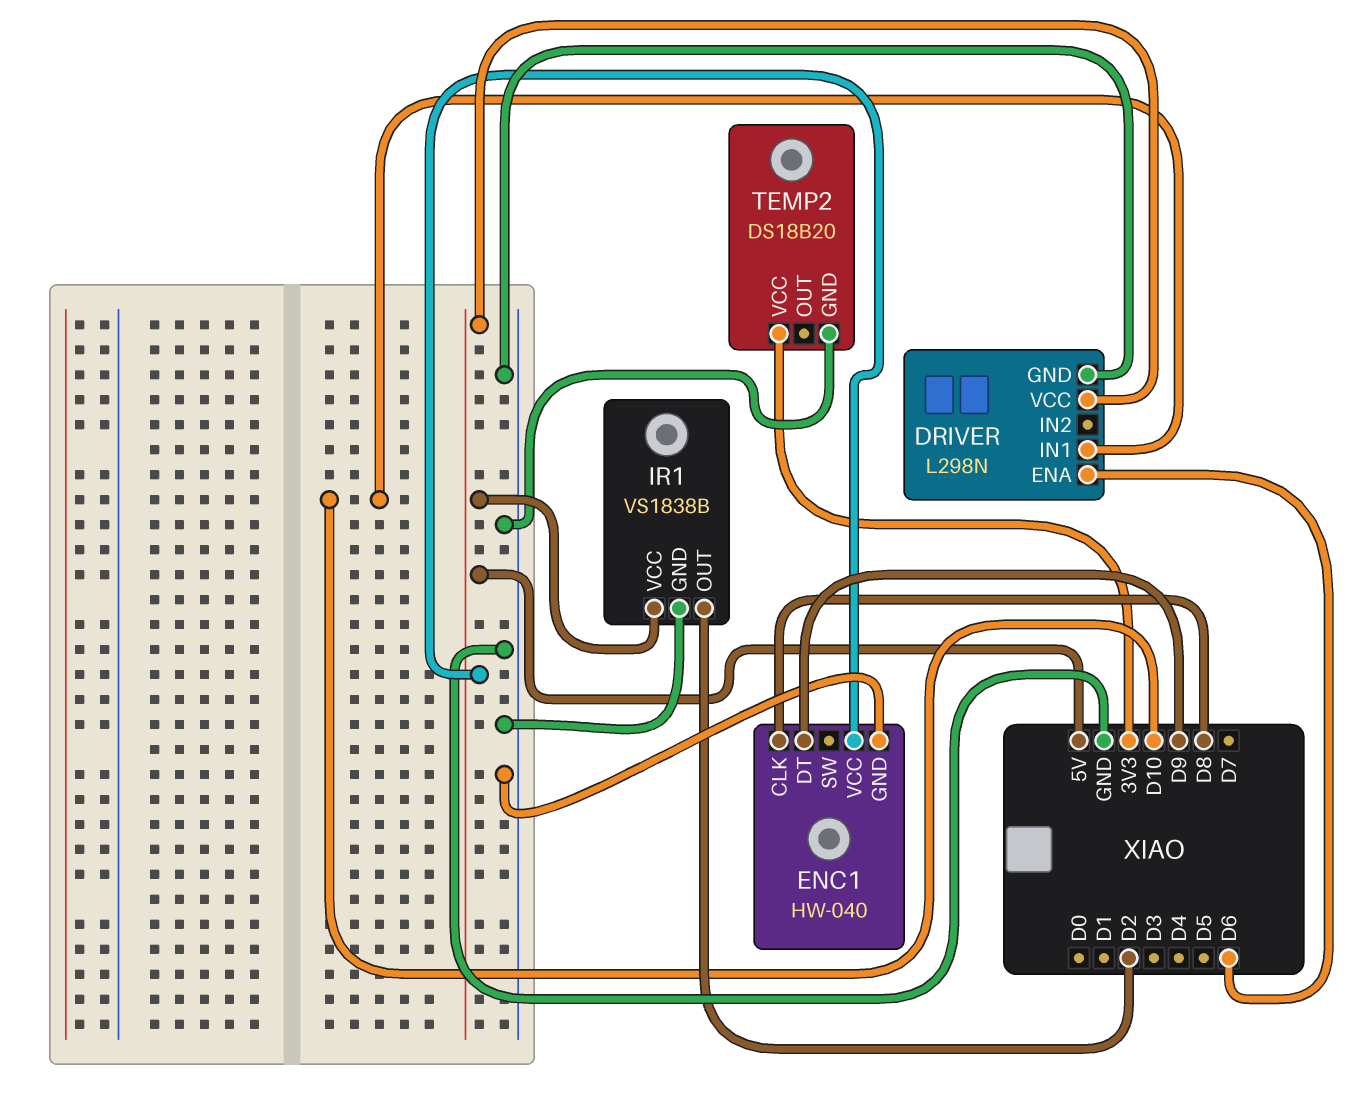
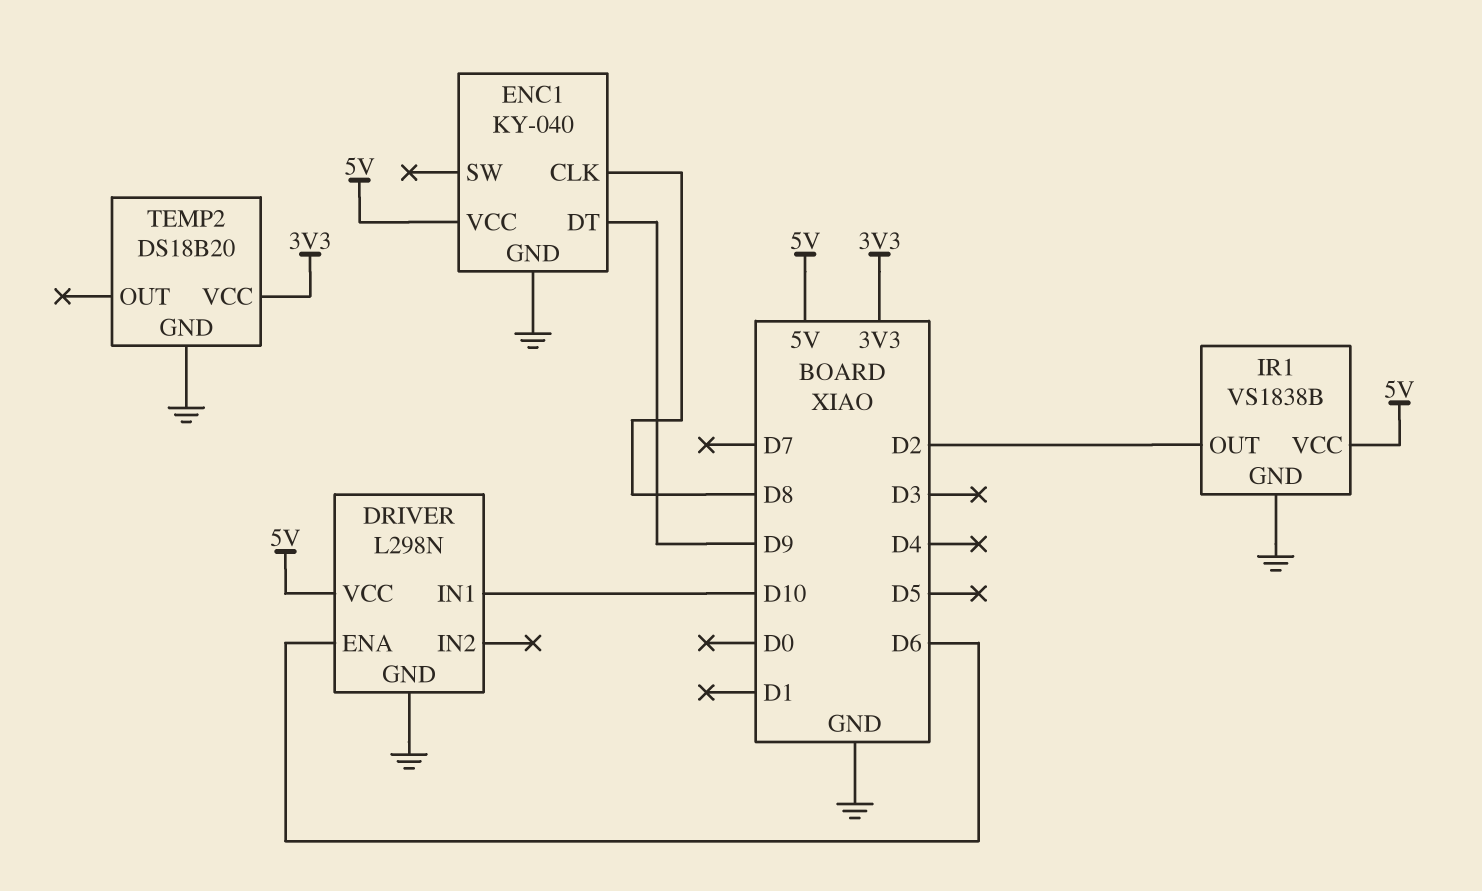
ENC1: HW-040 -> KY-040

